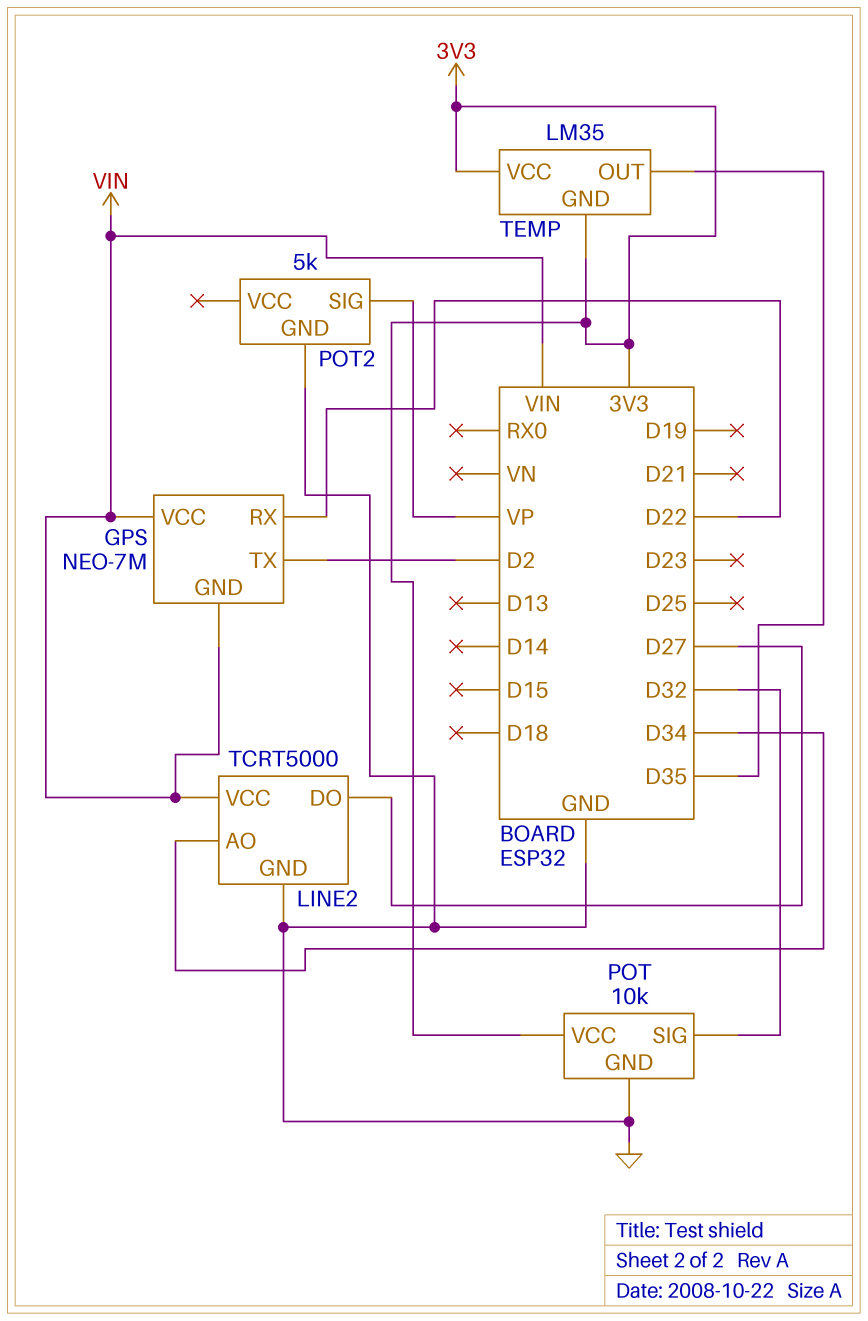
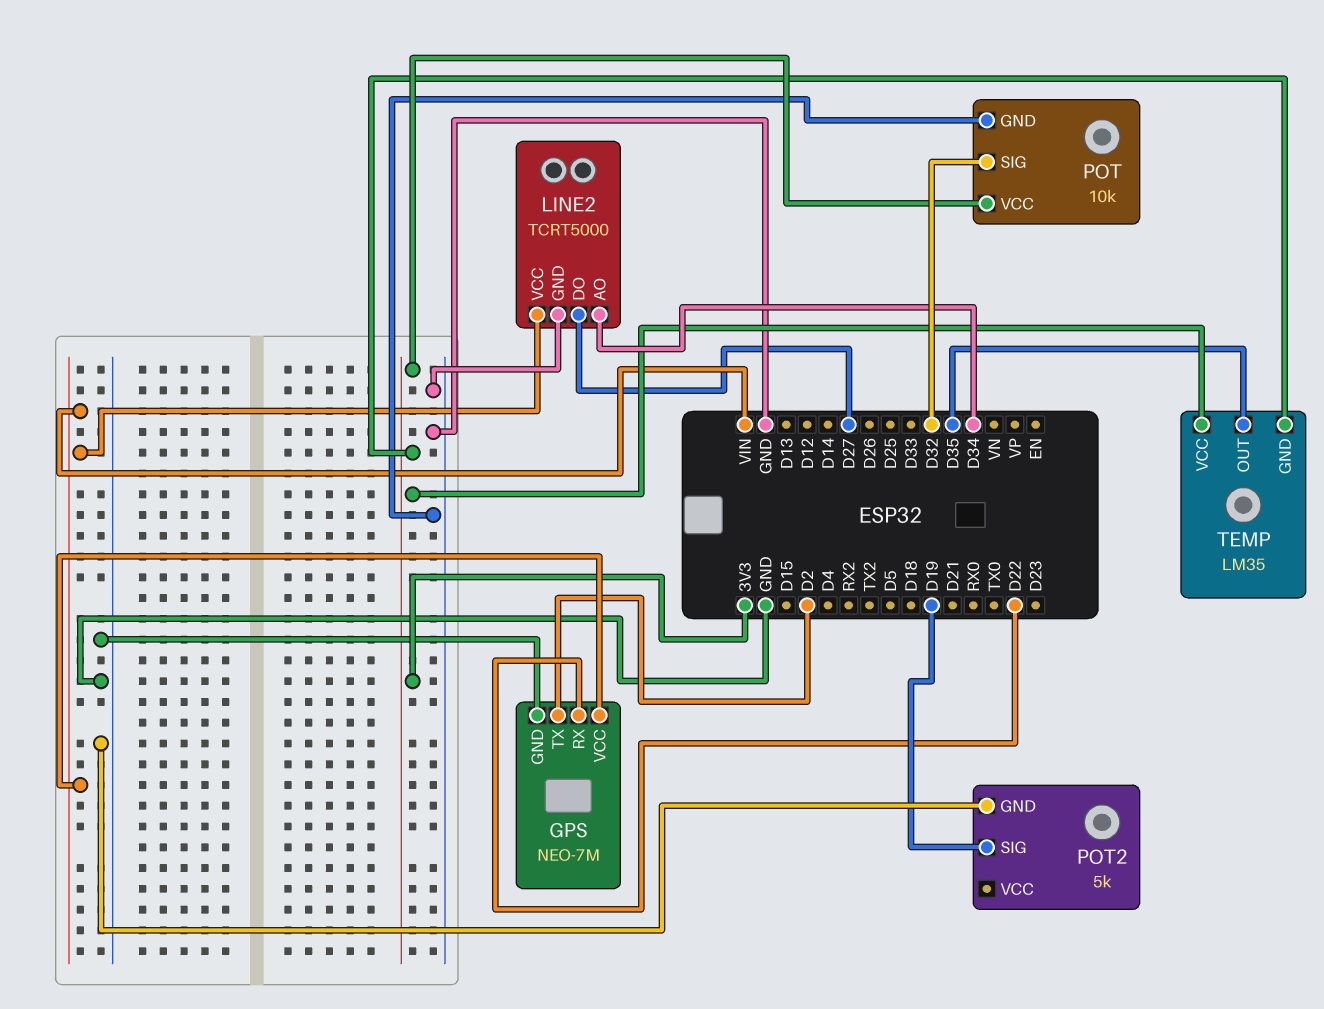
GPS pin GND: VIN -> GND
POT2 pin SIG: VP -> D19

